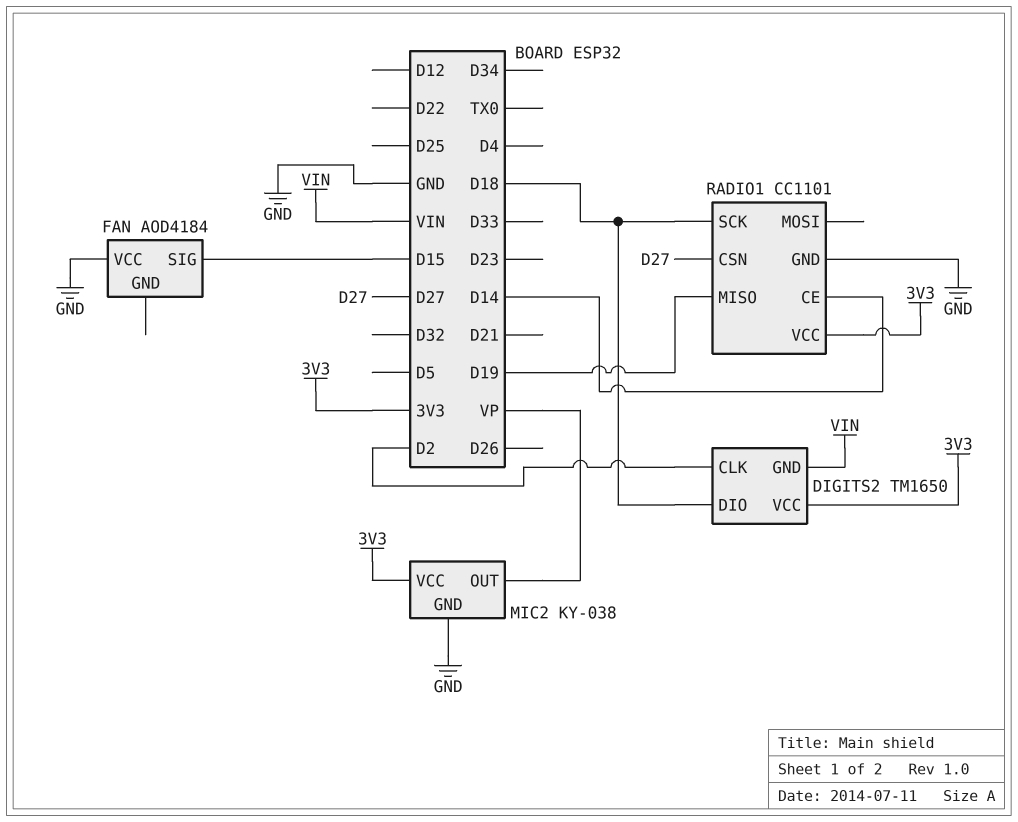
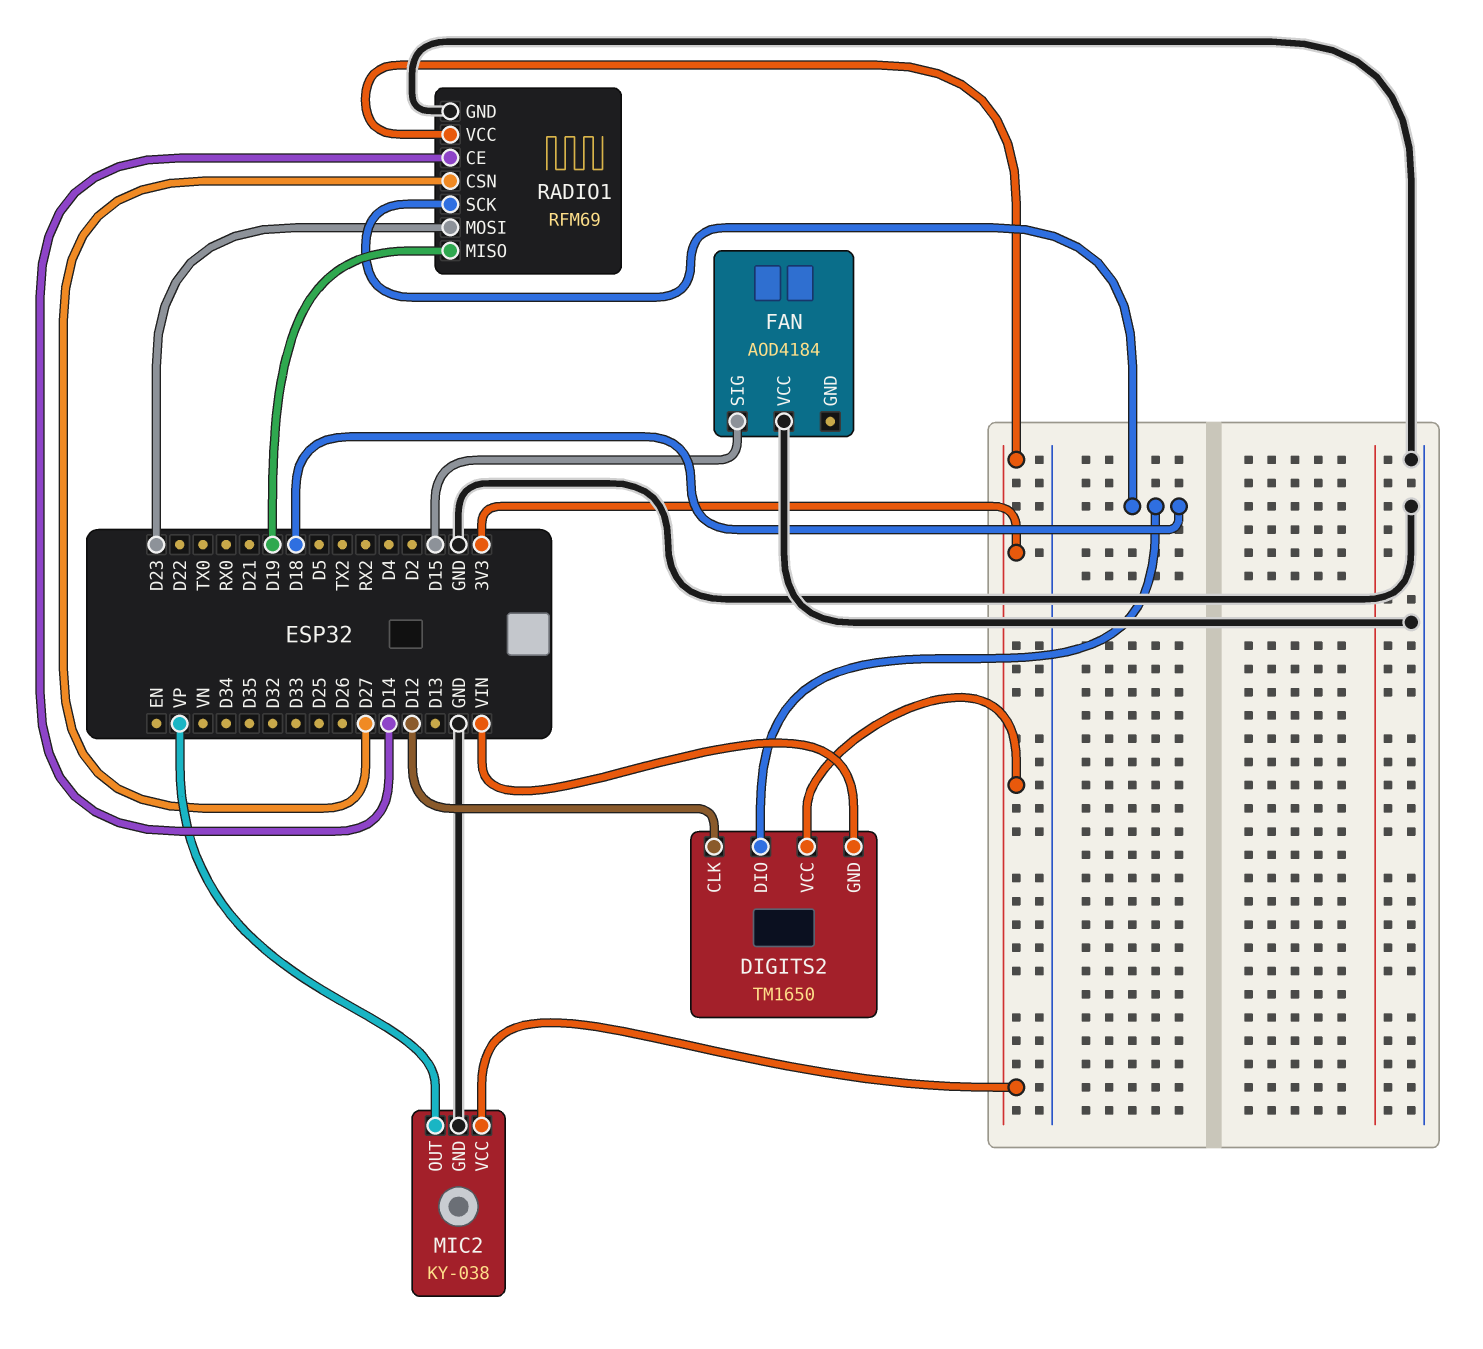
DIGITS2 pin CLK: D2 -> D12
RADIO1: CC1101 -> RFM69
RADIO1 pin MOSI: none -> D23

